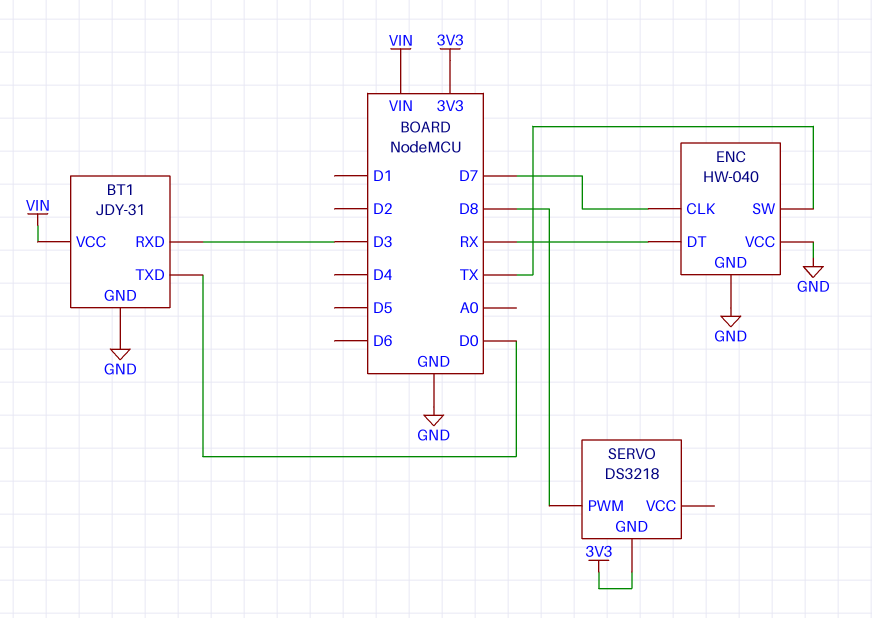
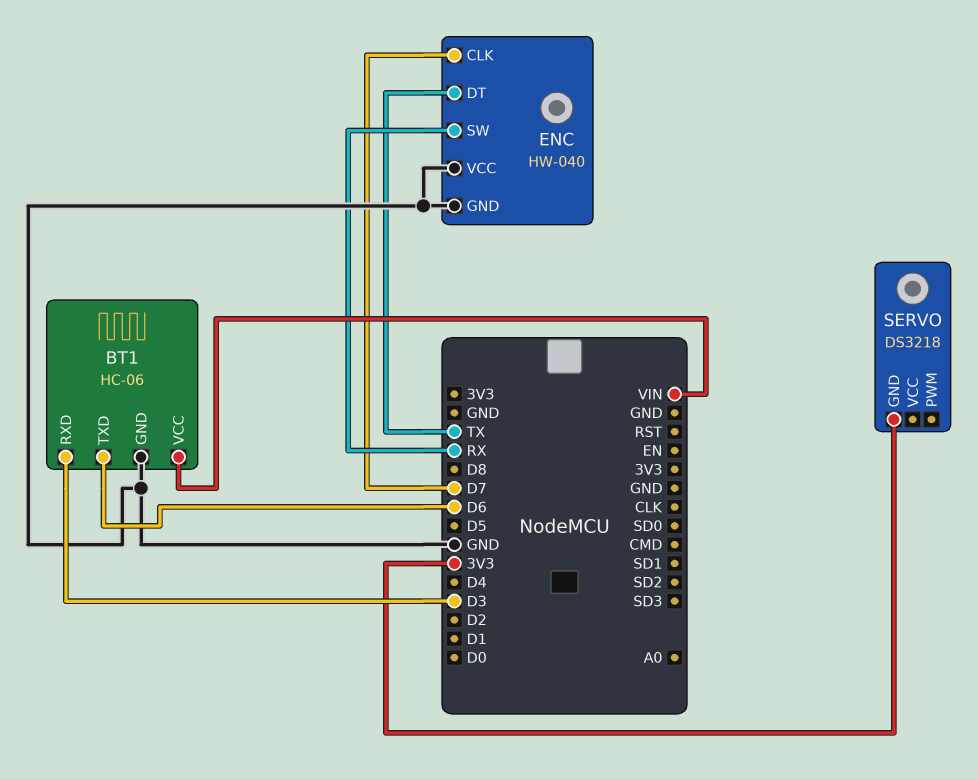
BT1: JDY-31 -> HC-06
BT1 pin TXD: D0 -> D6
ENC pin DT: RX -> TX
ENC pin SW: TX -> RX
SERVO pin PWM: D8 -> none

